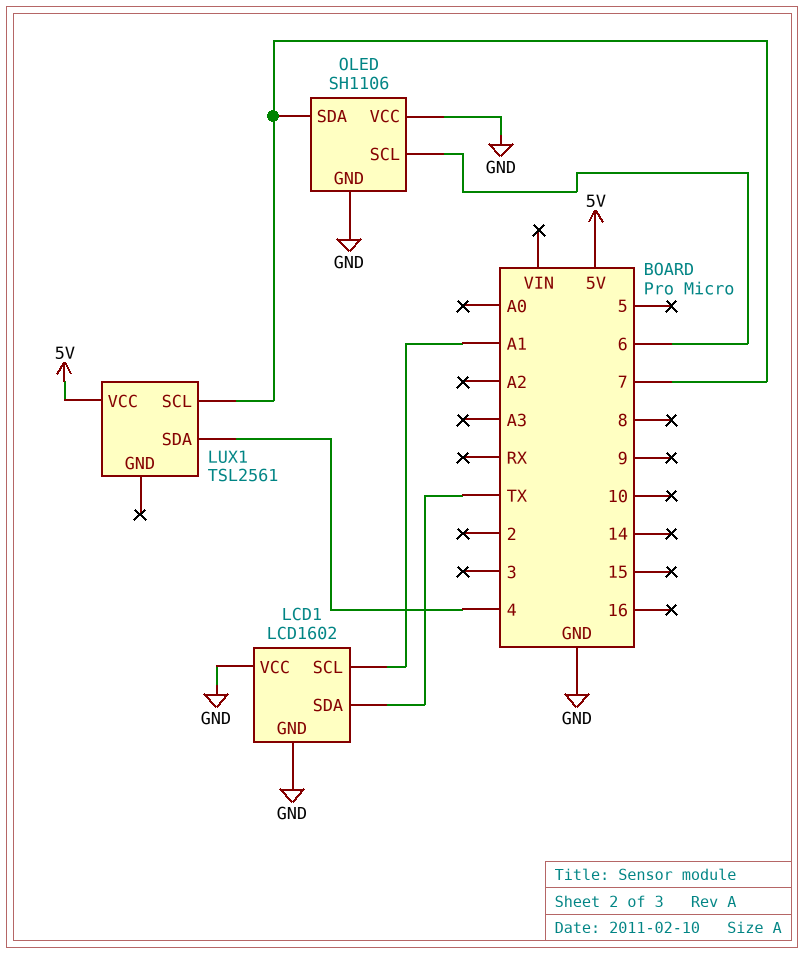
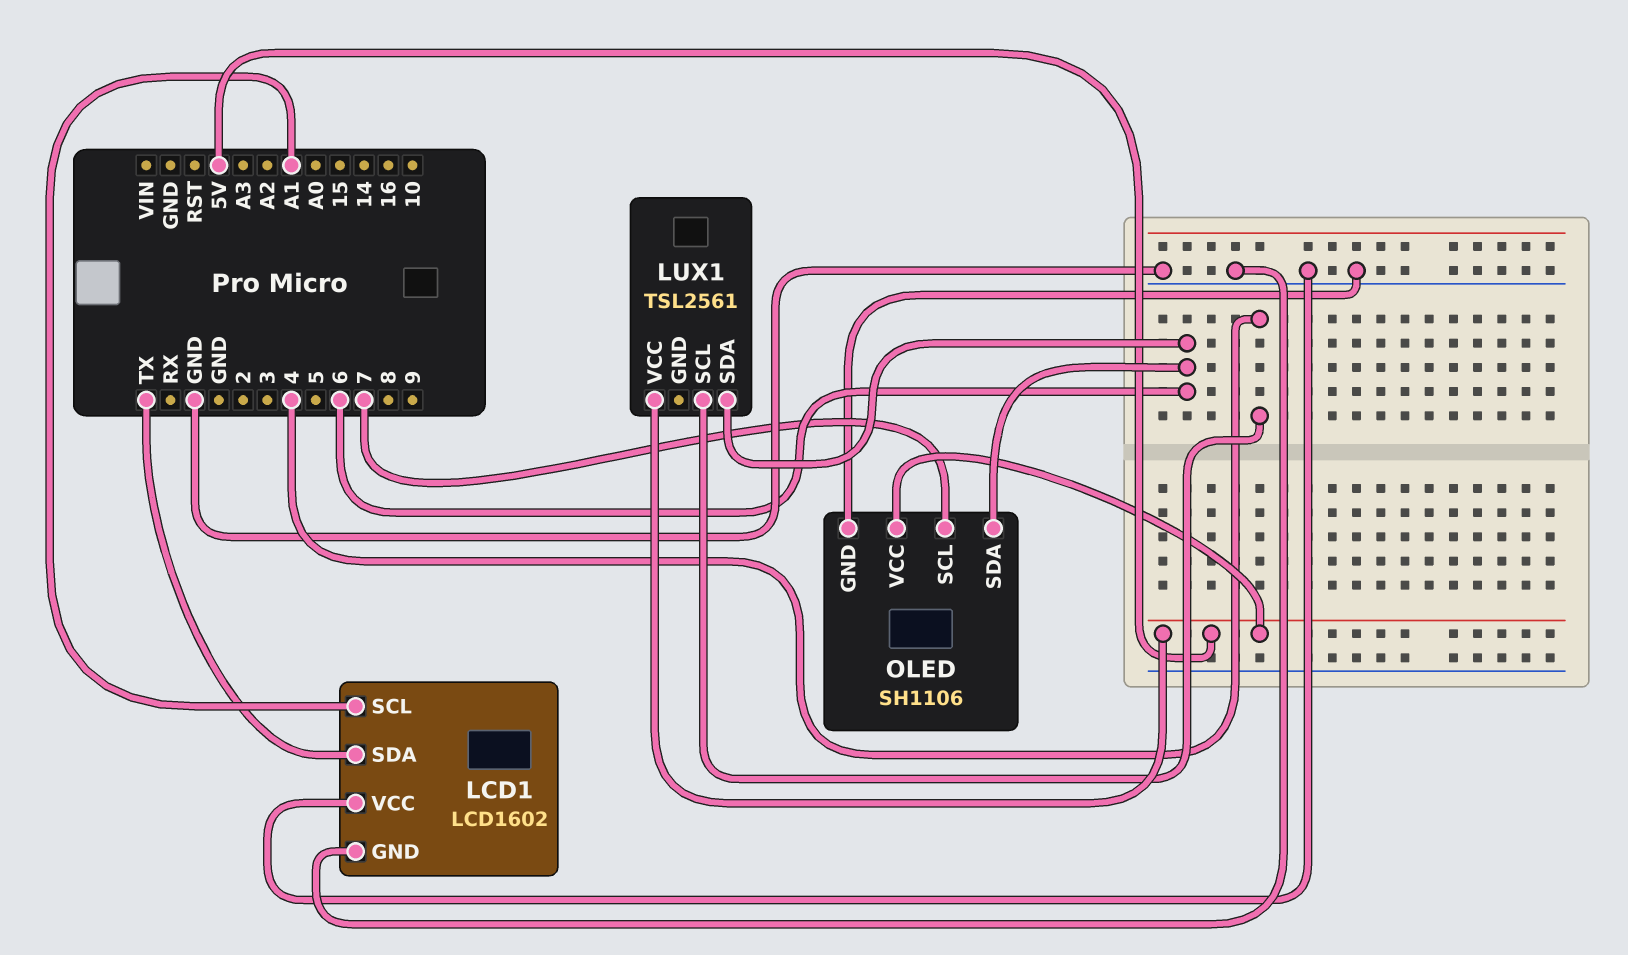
LUX1 pin SCL: 7 -> 4
LUX1 pin SDA: 4 -> 6
OLED pin SCL: 6 -> 7
OLED pin SDA: 7 -> 6
OLED pin VCC: GND -> 5V

